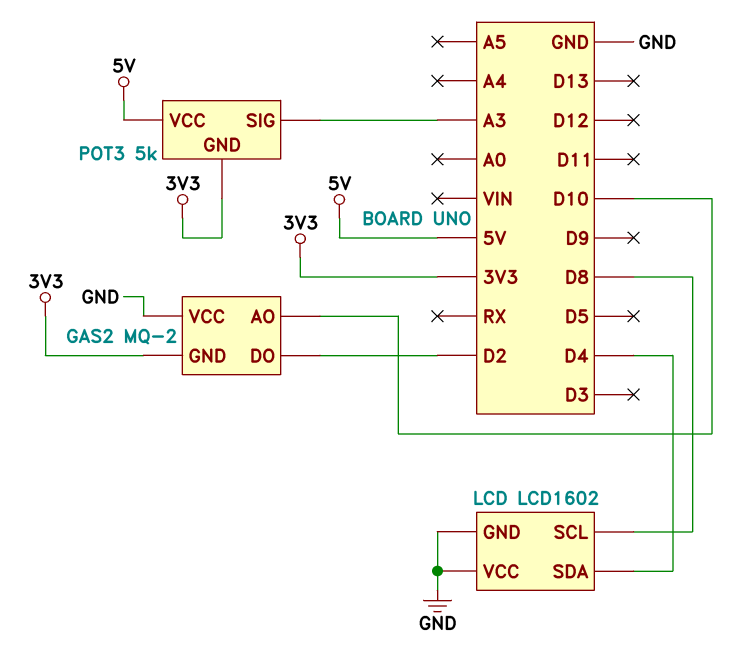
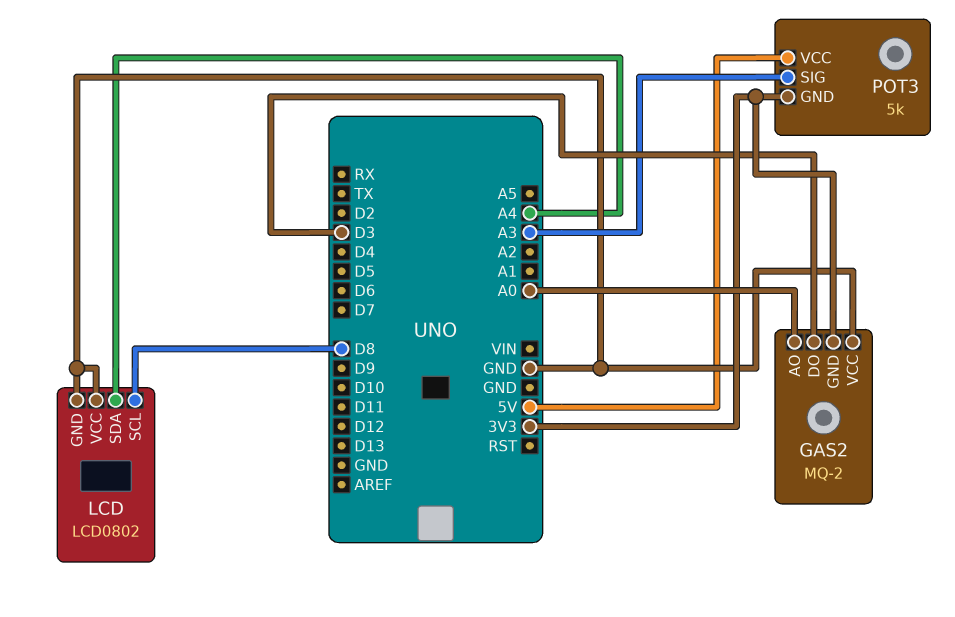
GAS2 pin AO: D10 -> A0
GAS2 pin DO: D2 -> D3
LCD: LCD1602 -> LCD0802
LCD pin SDA: D4 -> A4

